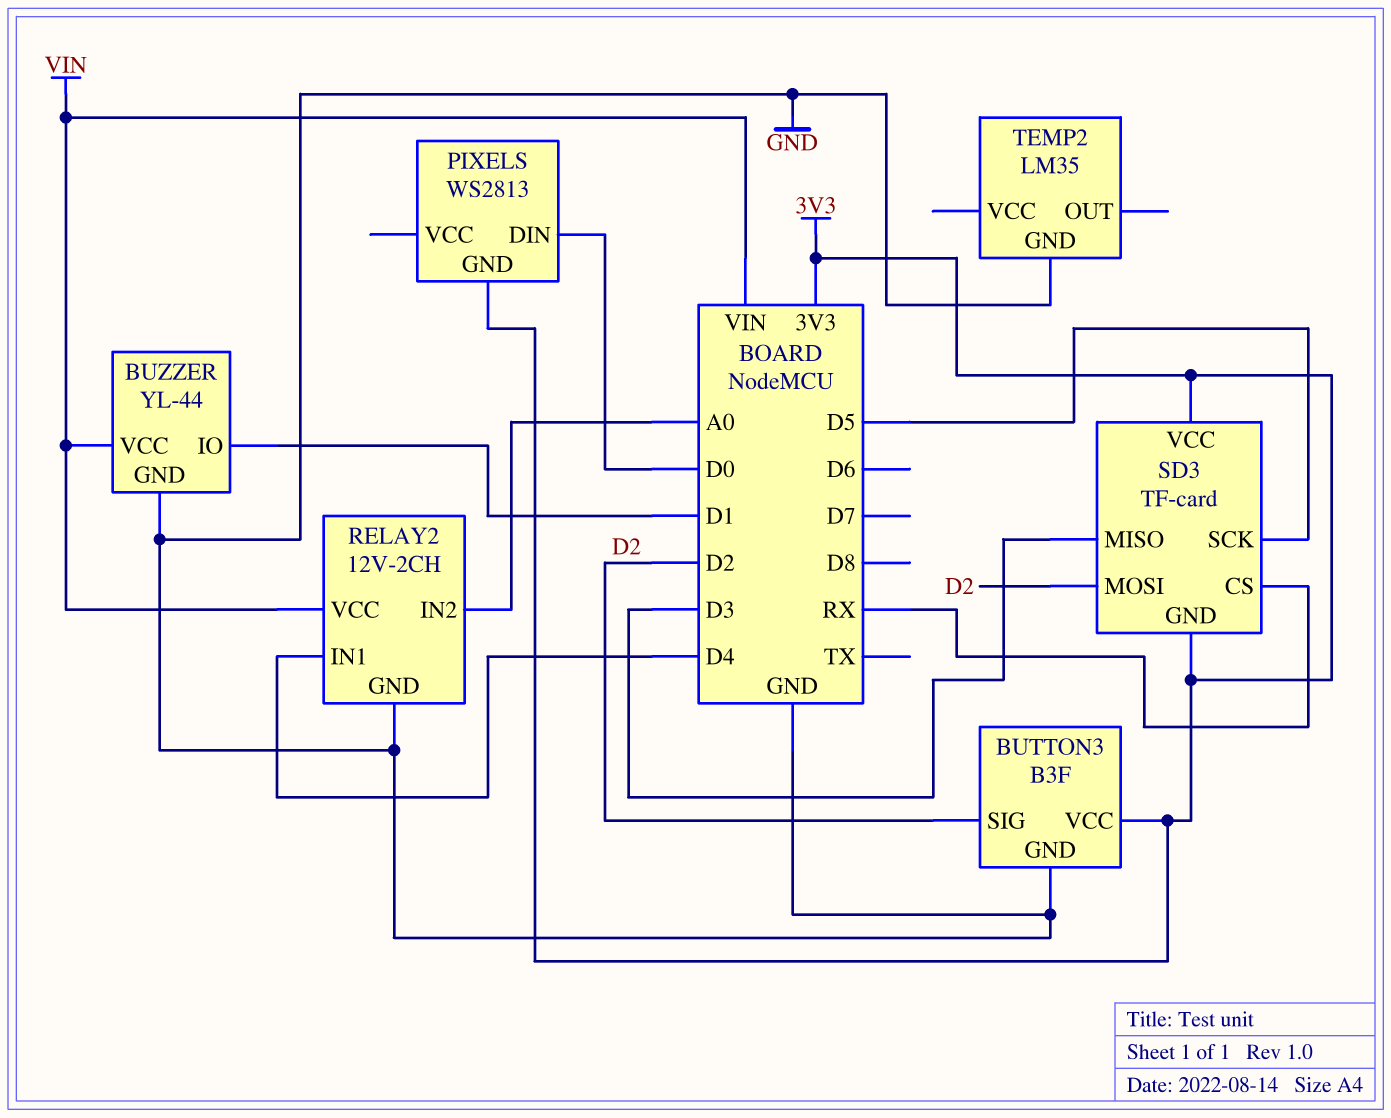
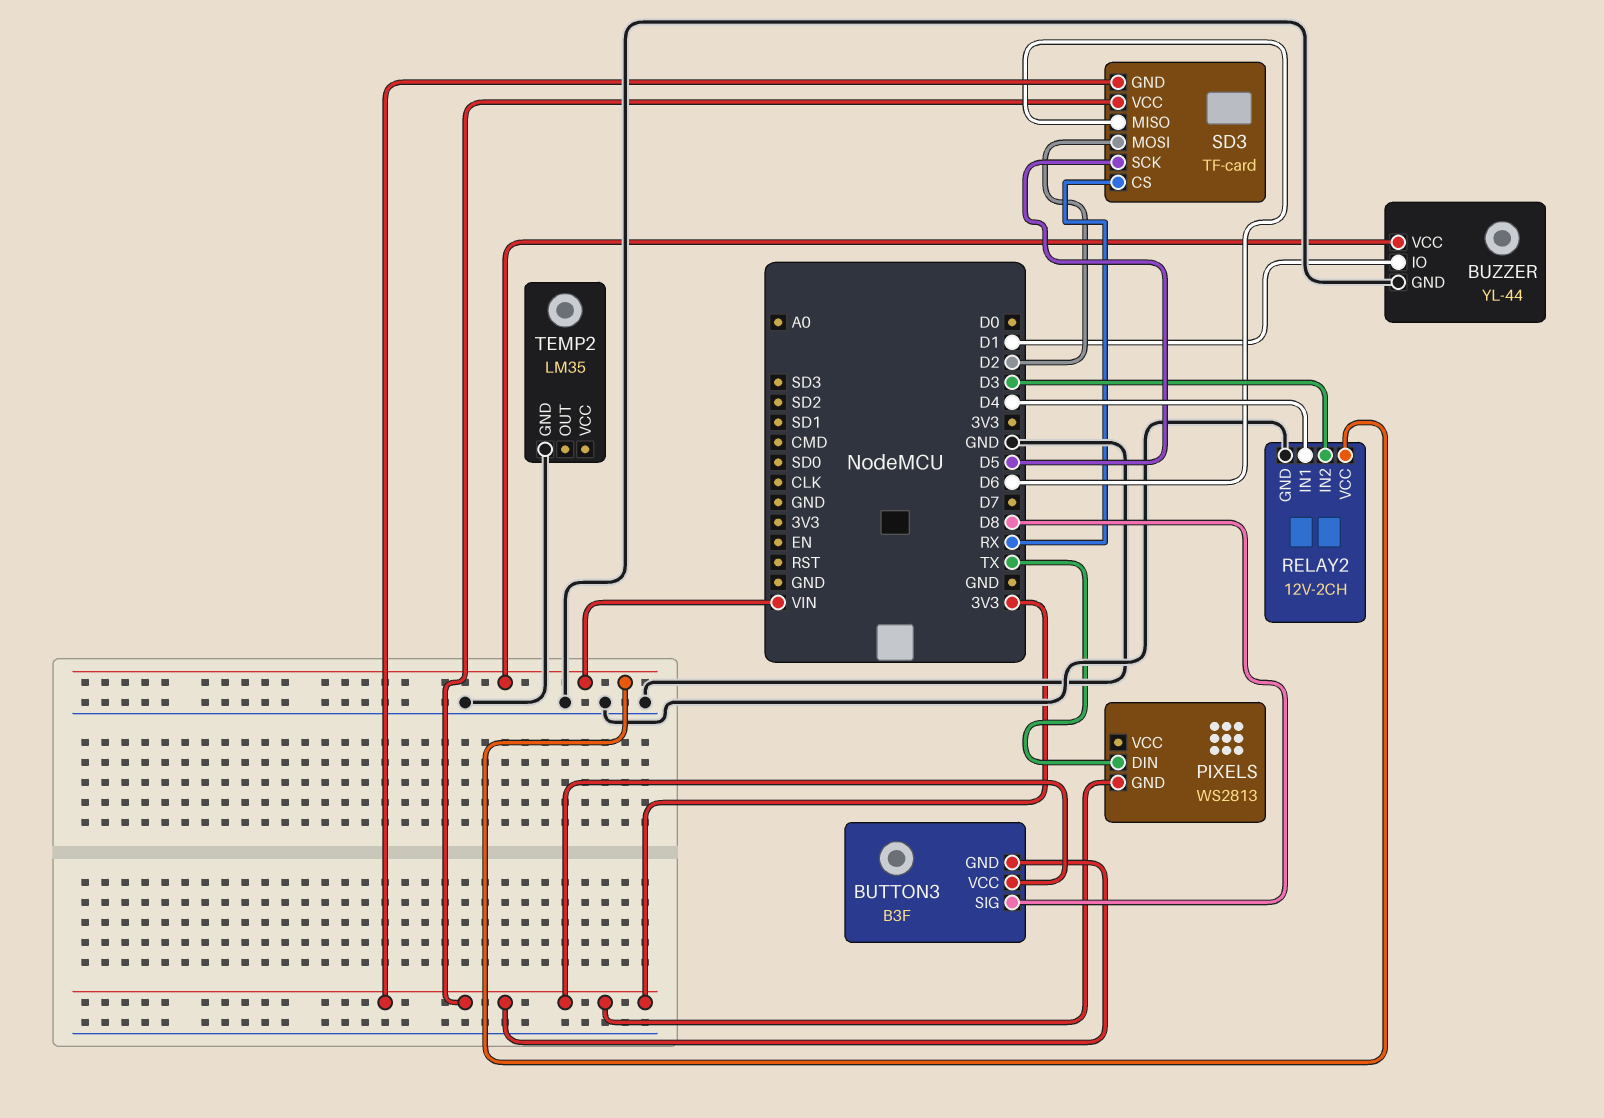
BUTTON3 pin GND: GND -> 3V3
BUTTON3 pin SIG: D2 -> D8
PIXELS pin DIN: D0 -> TX
RELAY2 pin IN2: A0 -> D3
SD3 pin MISO: D3 -> D6

